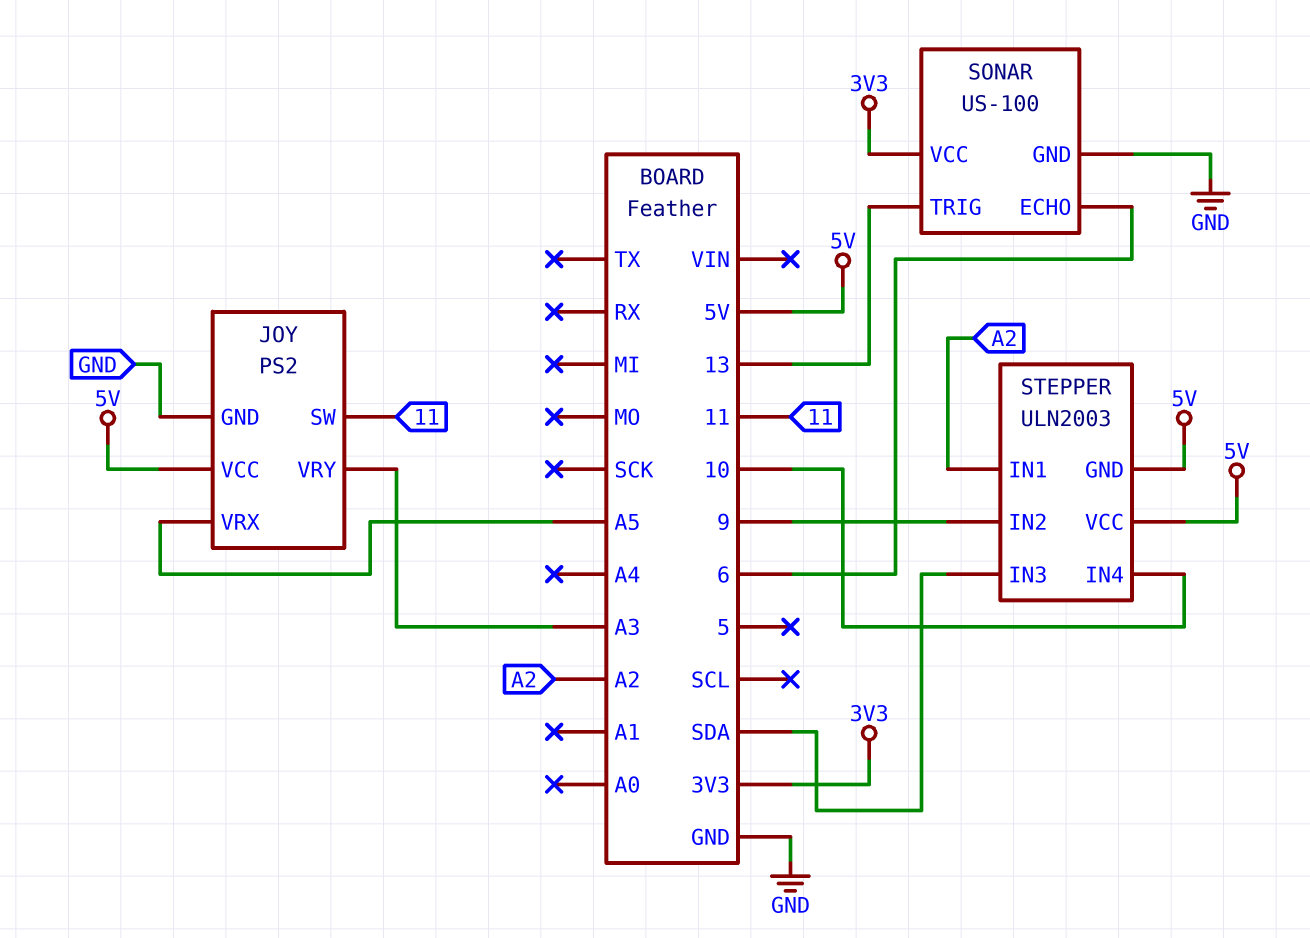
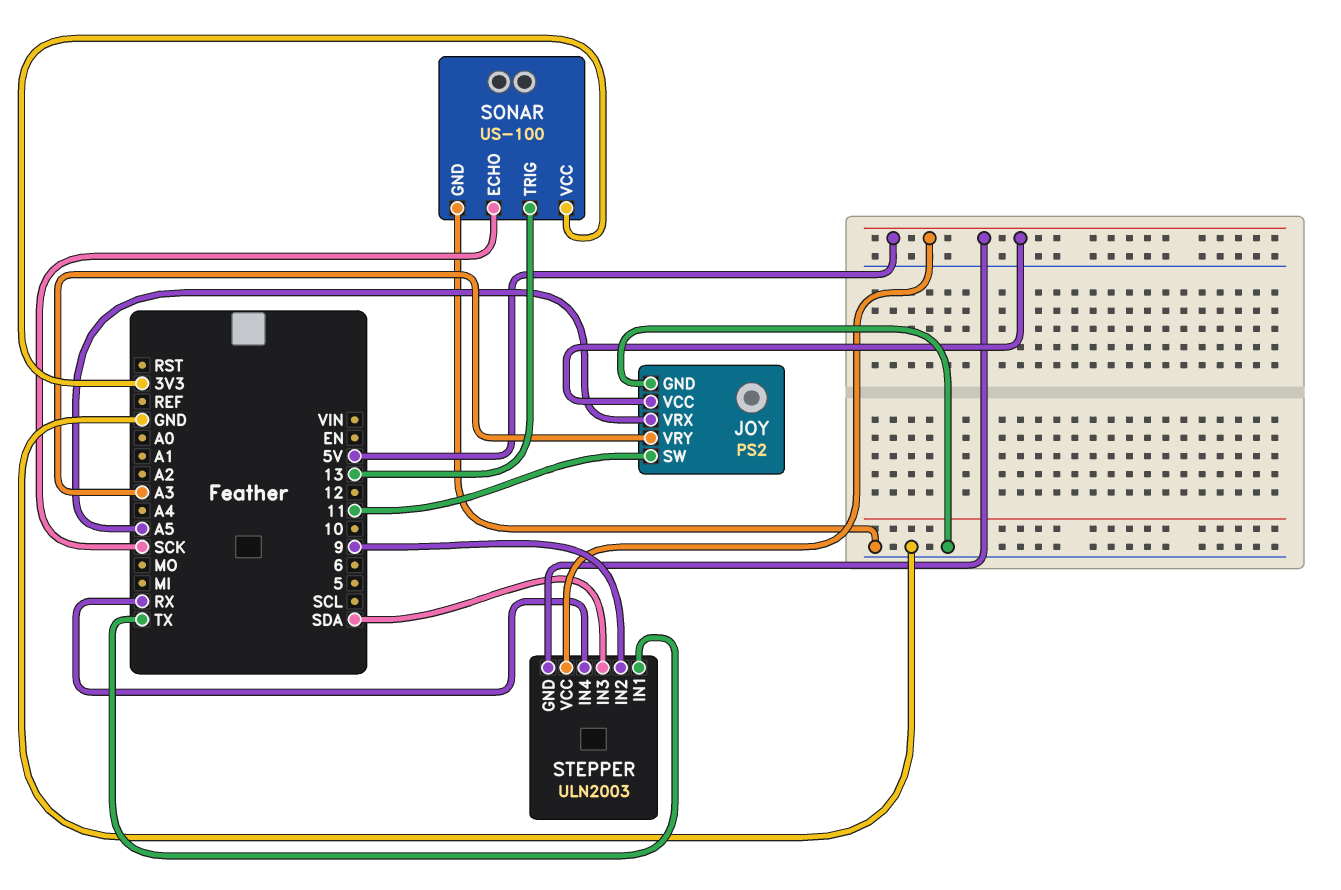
SONAR pin ECHO: 6 -> SCK
STEPPER pin IN1: A2 -> TX
STEPPER pin IN4: 10 -> RX

